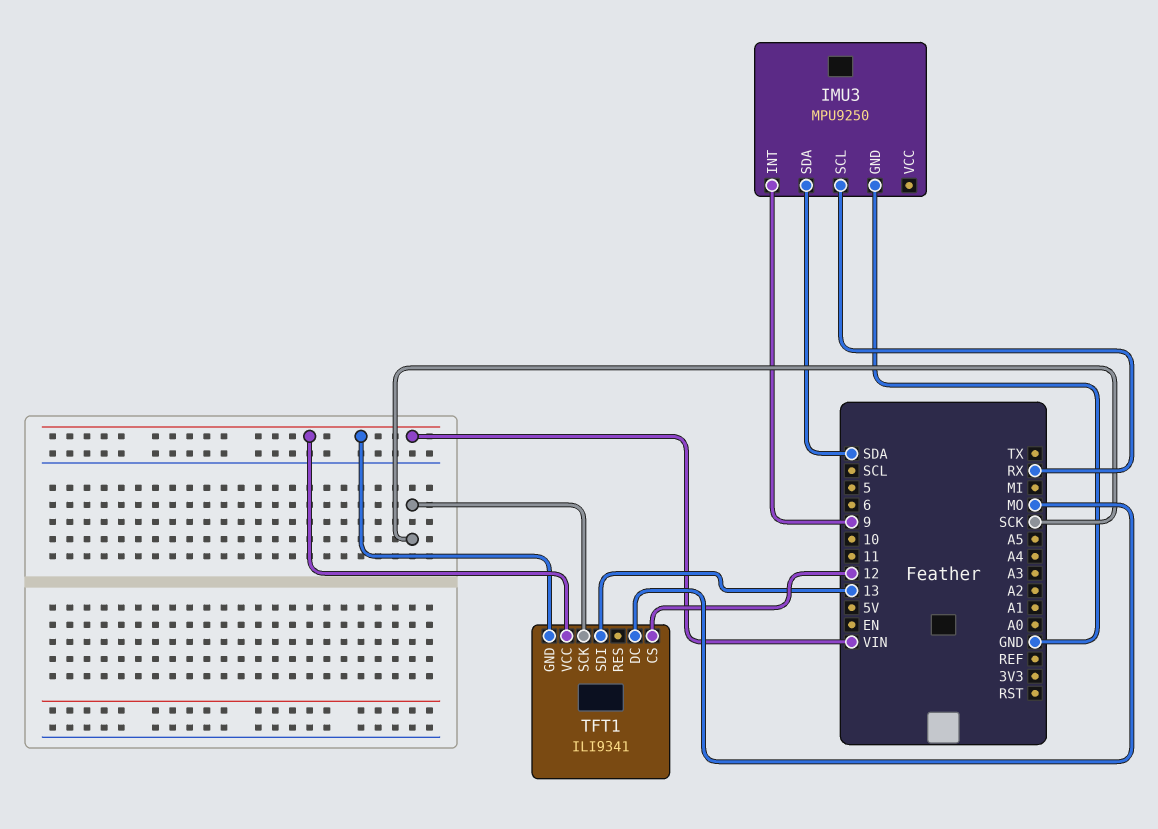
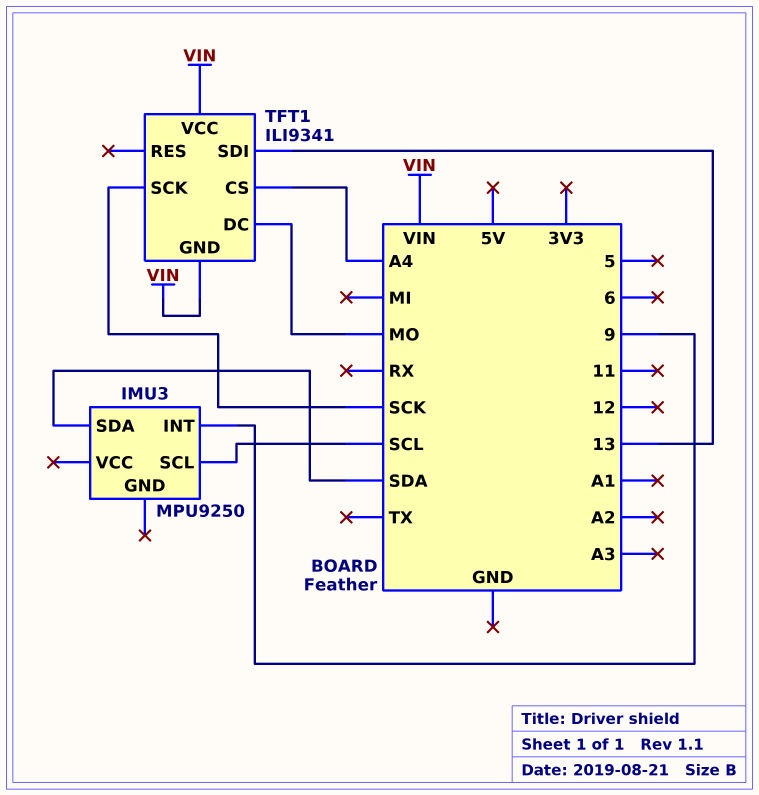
IMU3 pin GND: GND -> none
IMU3 pin SCL: RX -> SCL
TFT1 pin CS: 12 -> A4

